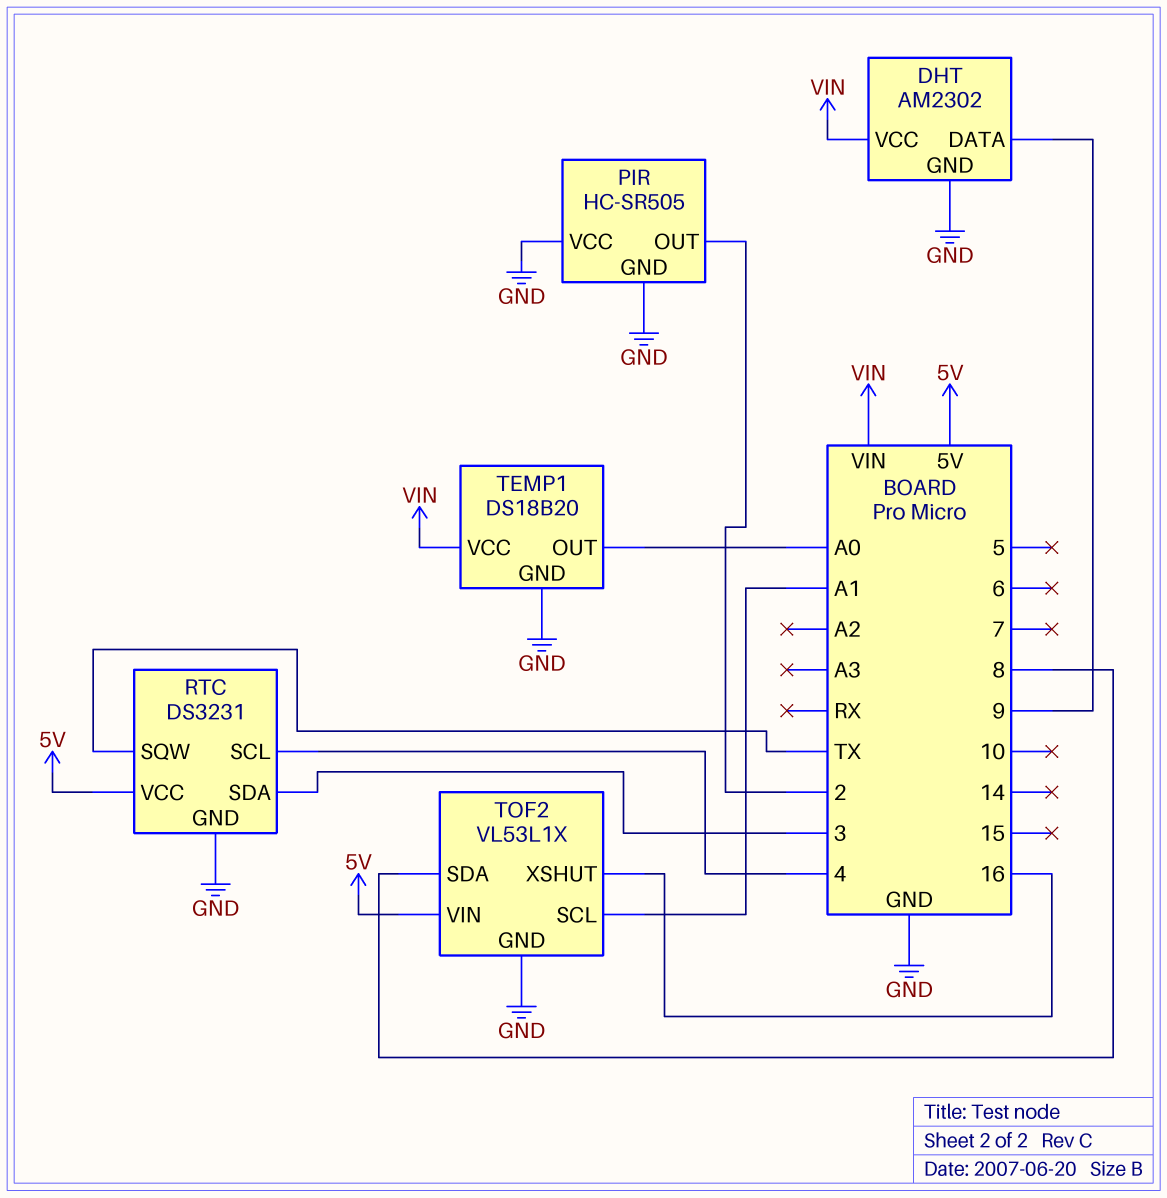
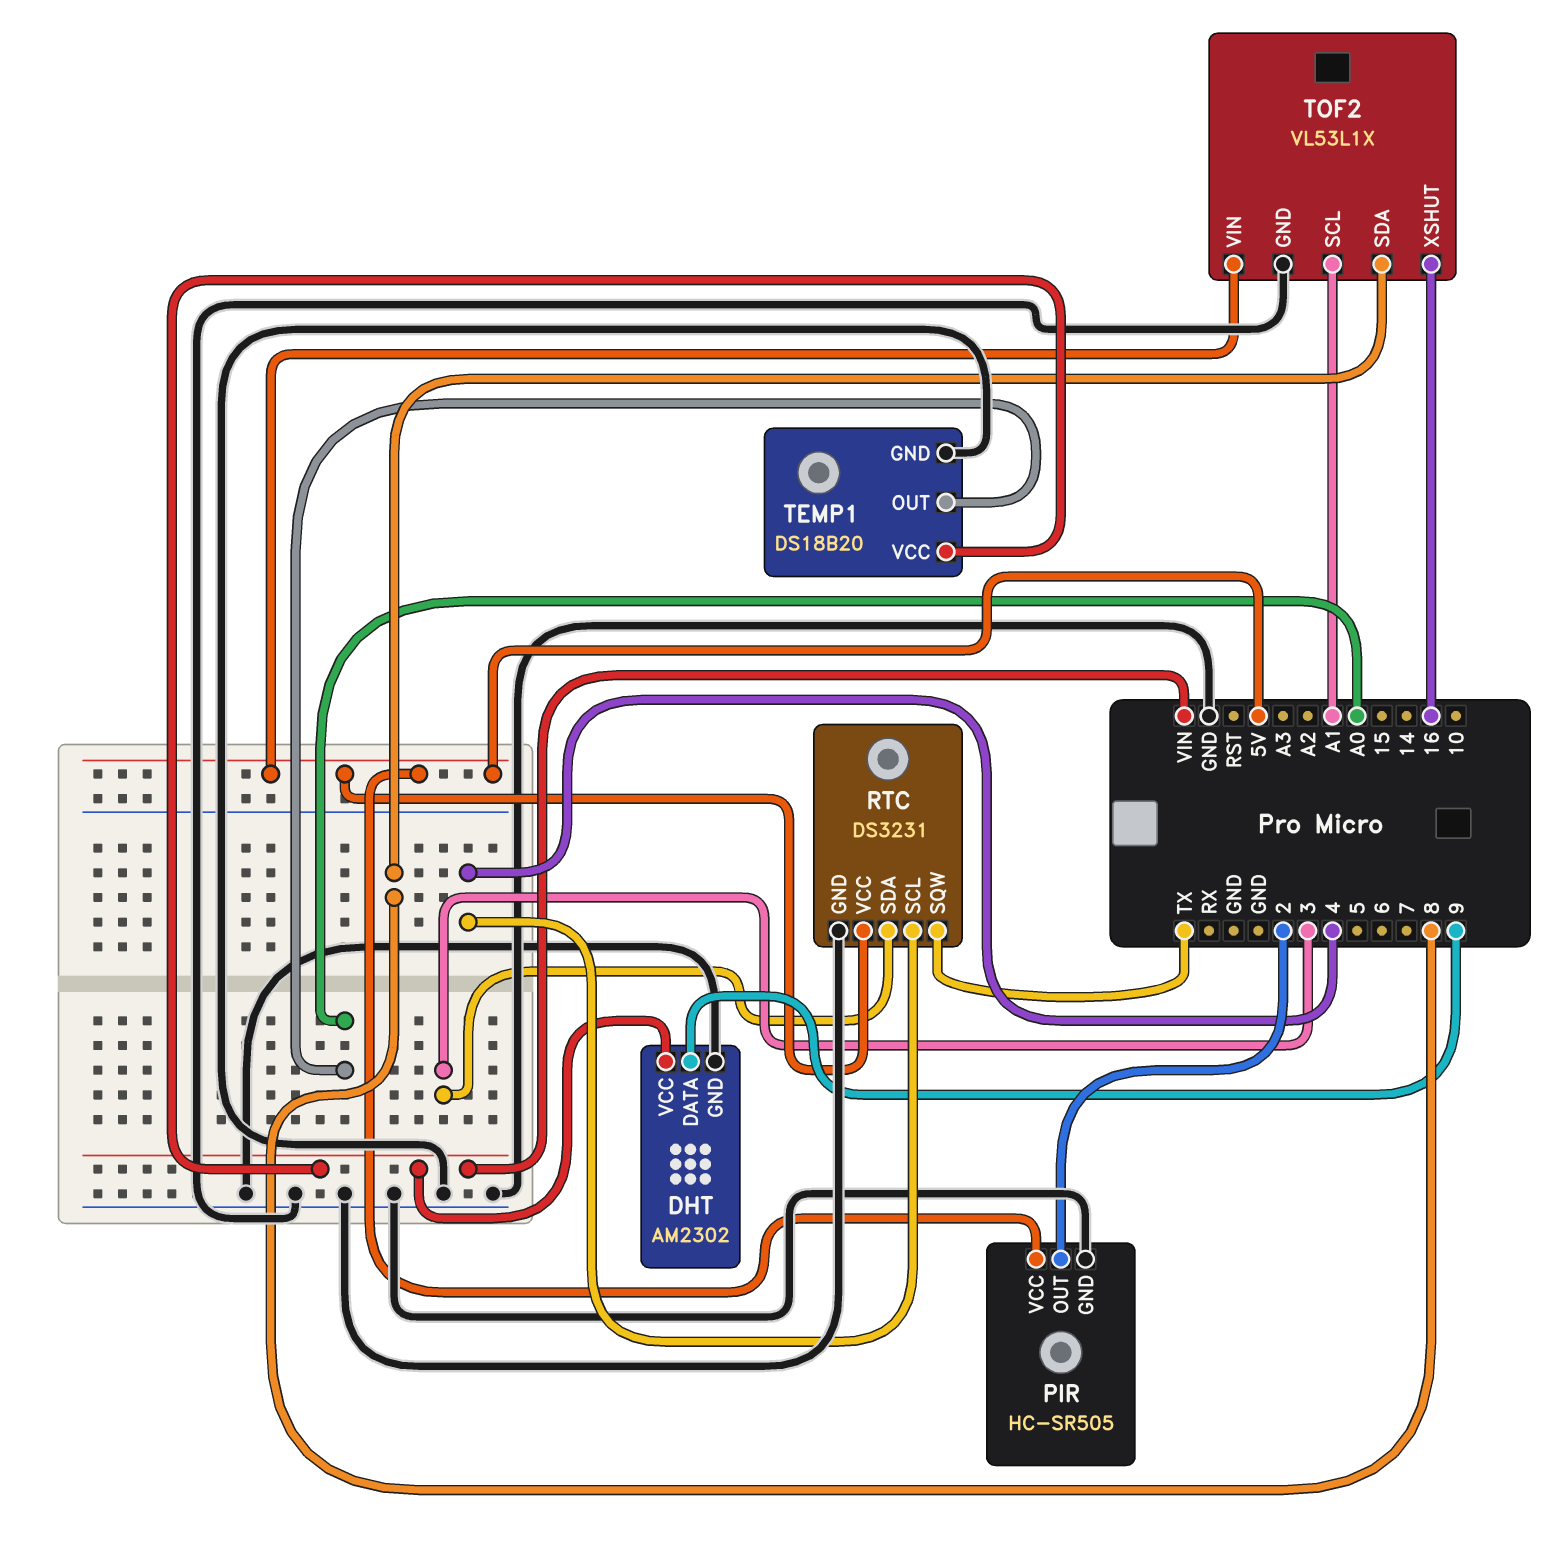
PIR pin VCC: GND -> 5V

